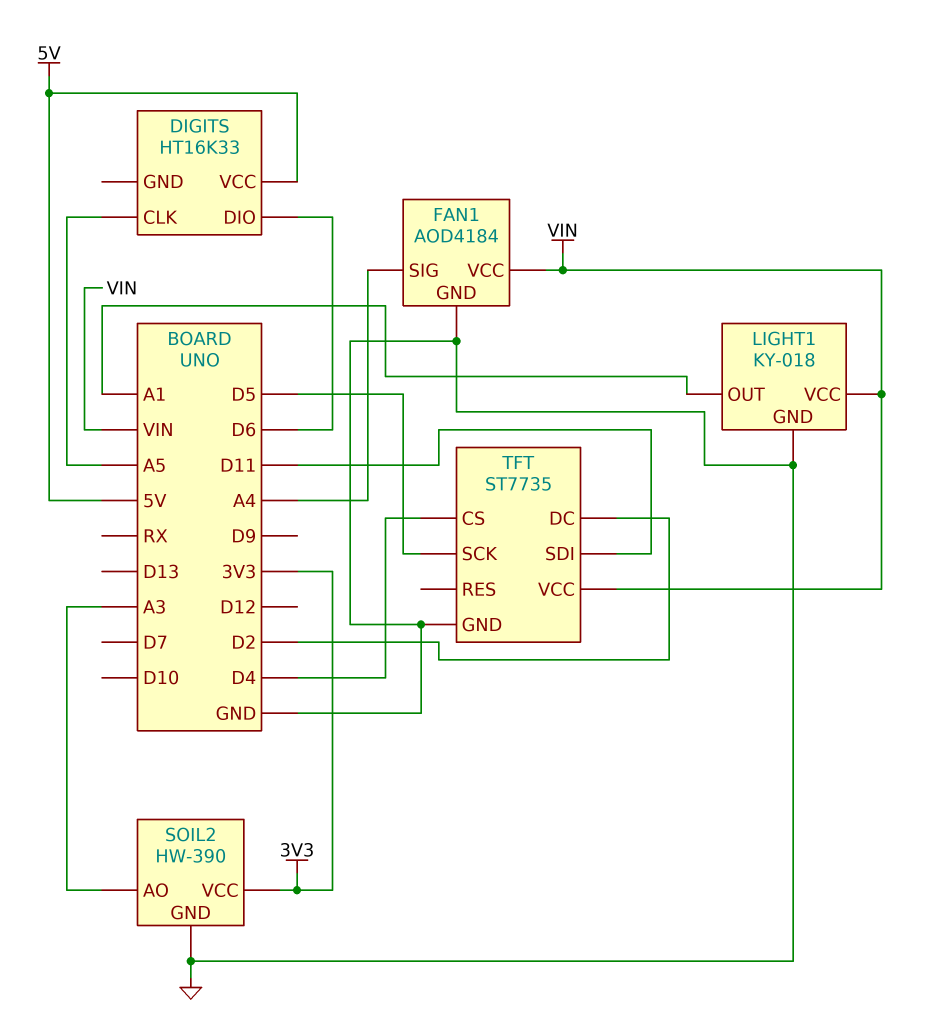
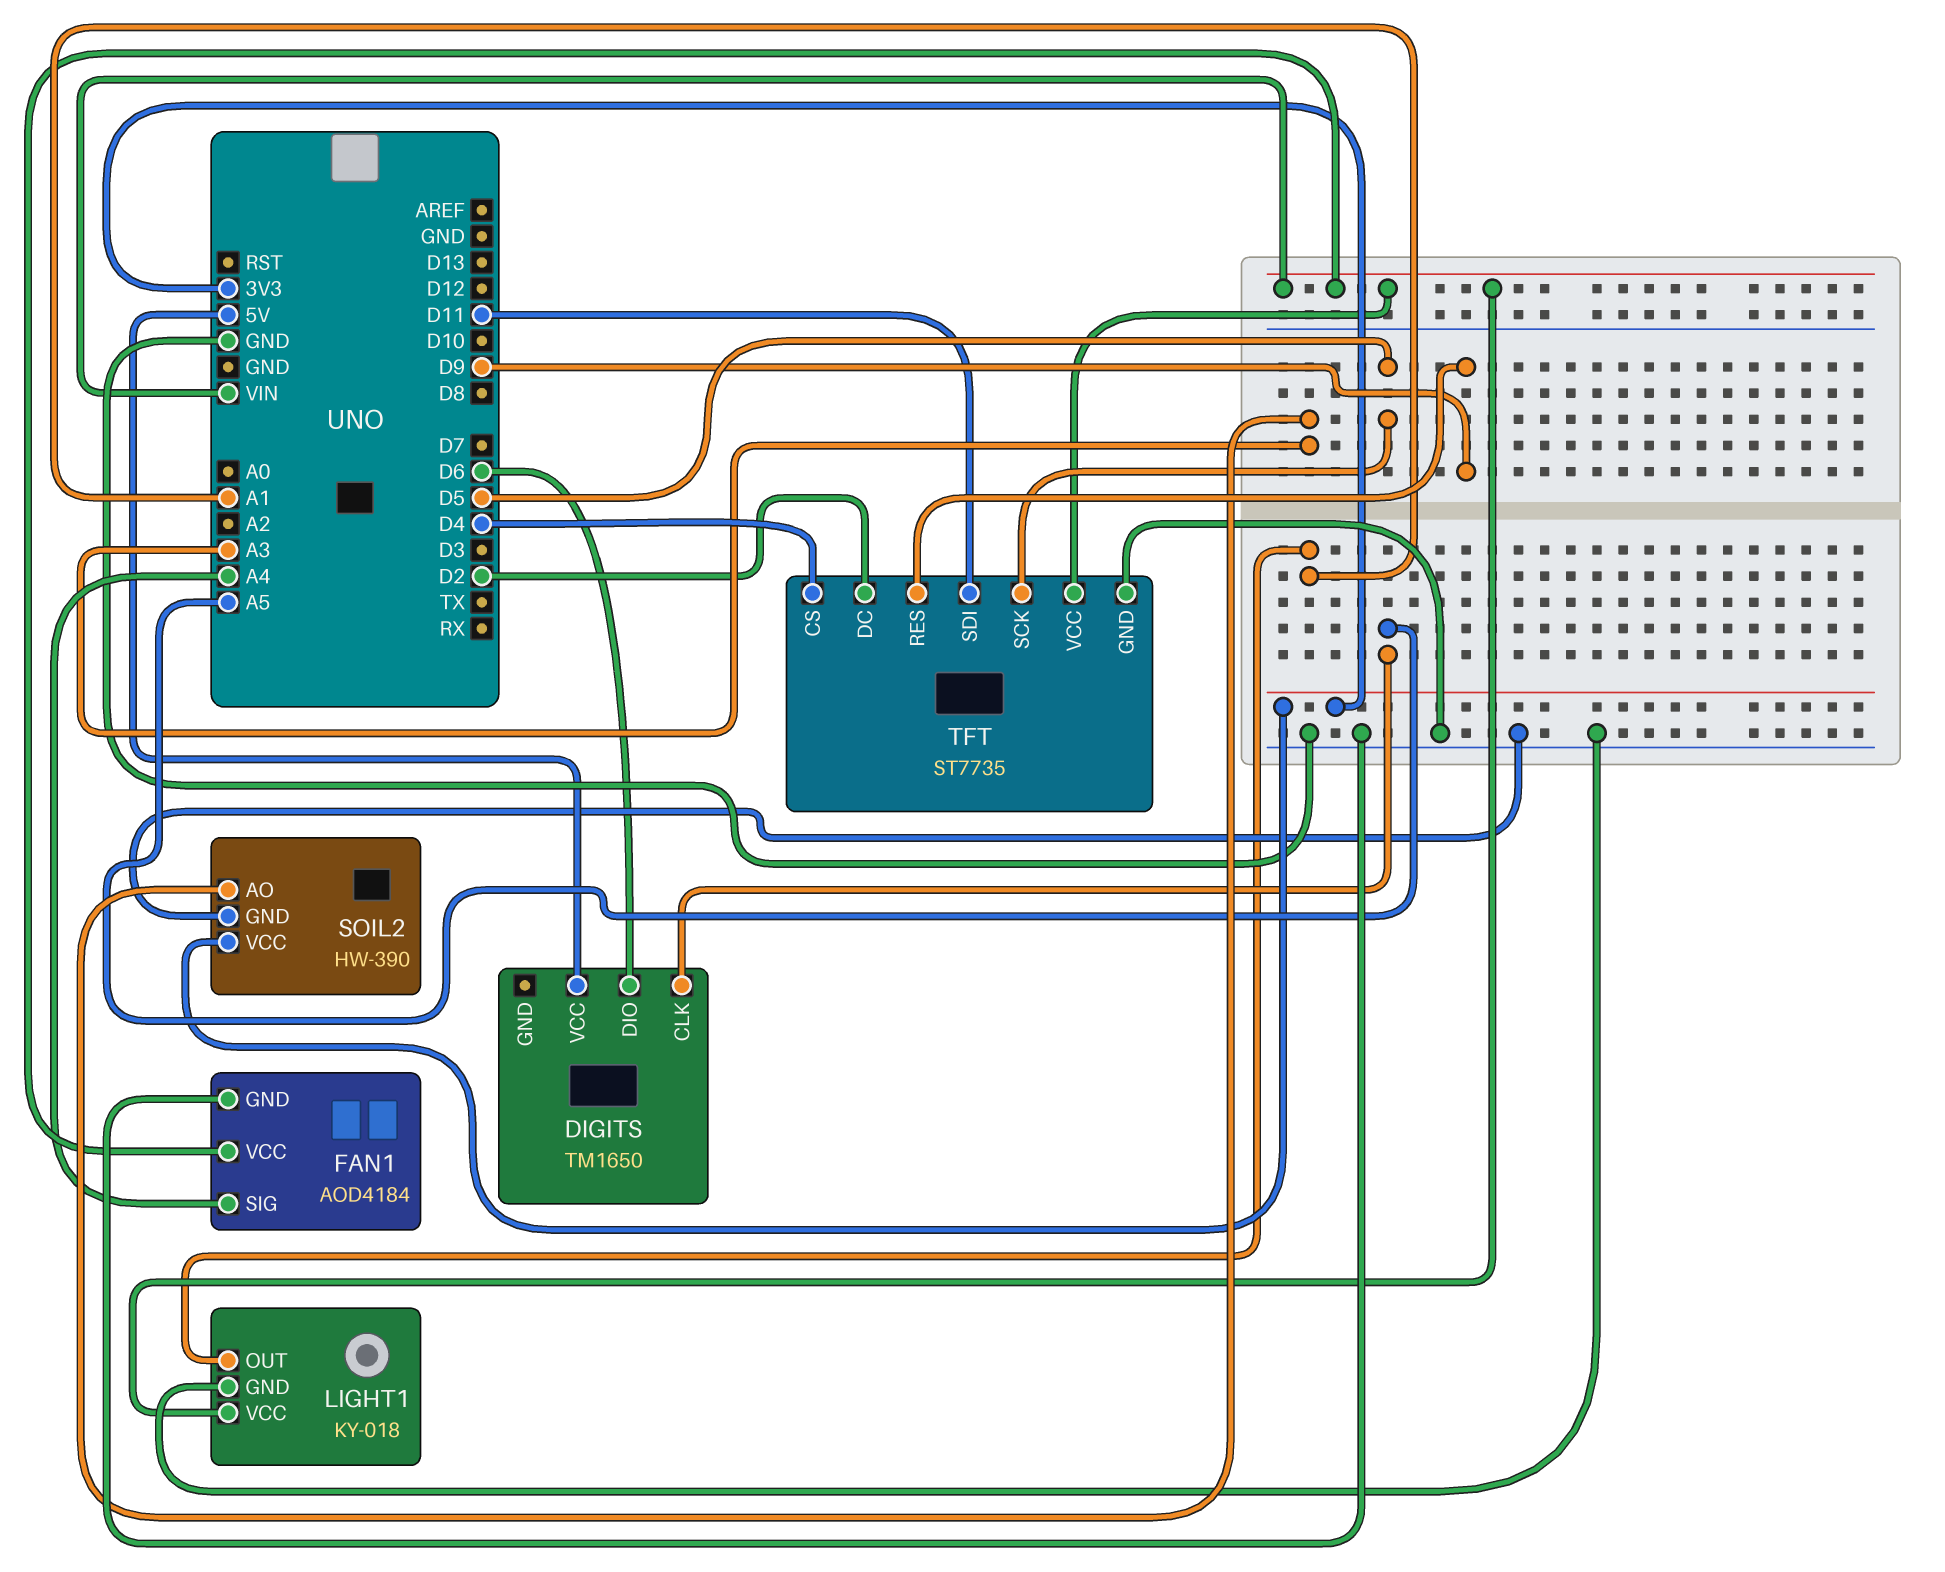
DIGITS: HT16K33 -> TM1650
TFT pin RES: none -> D9

